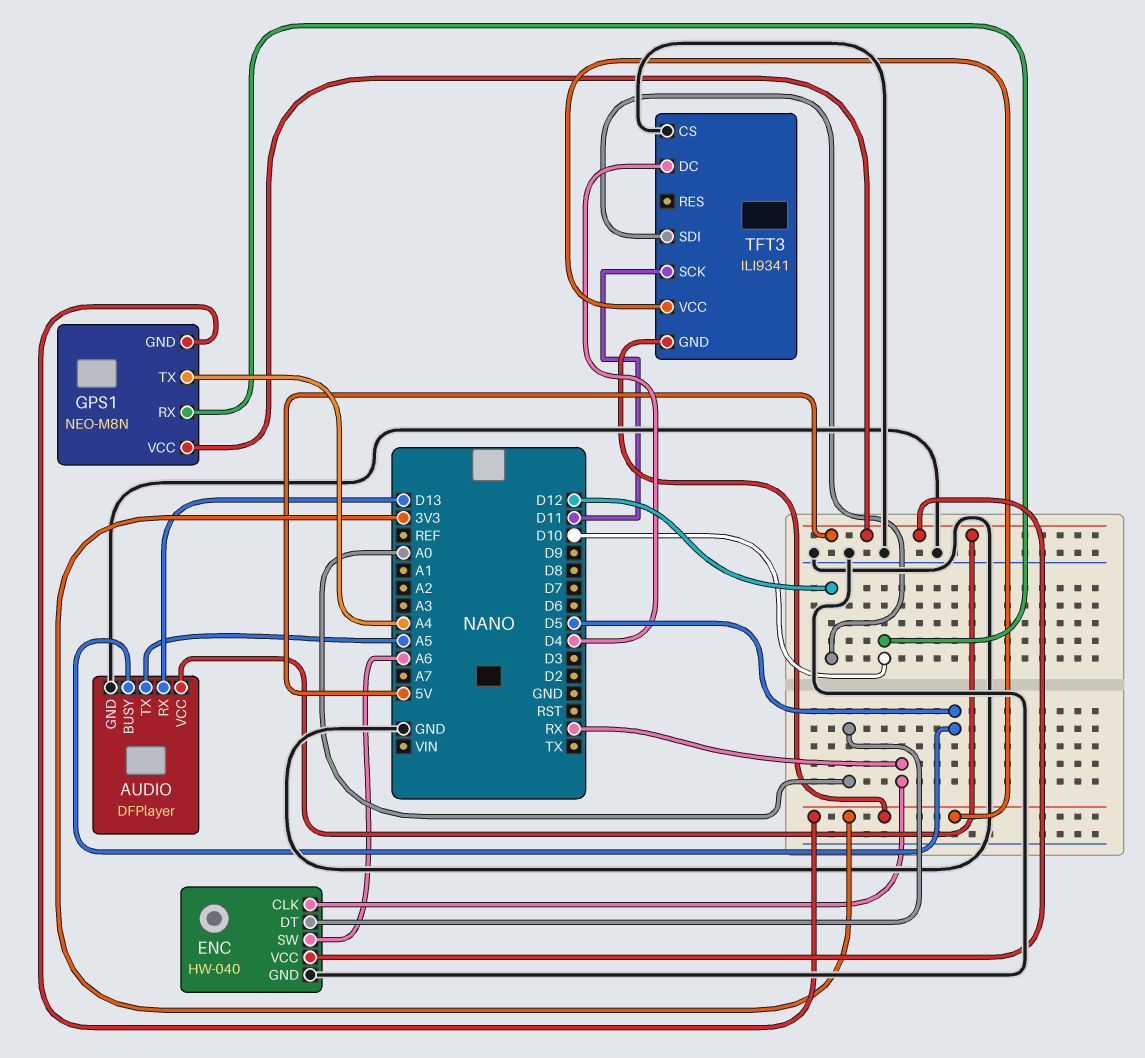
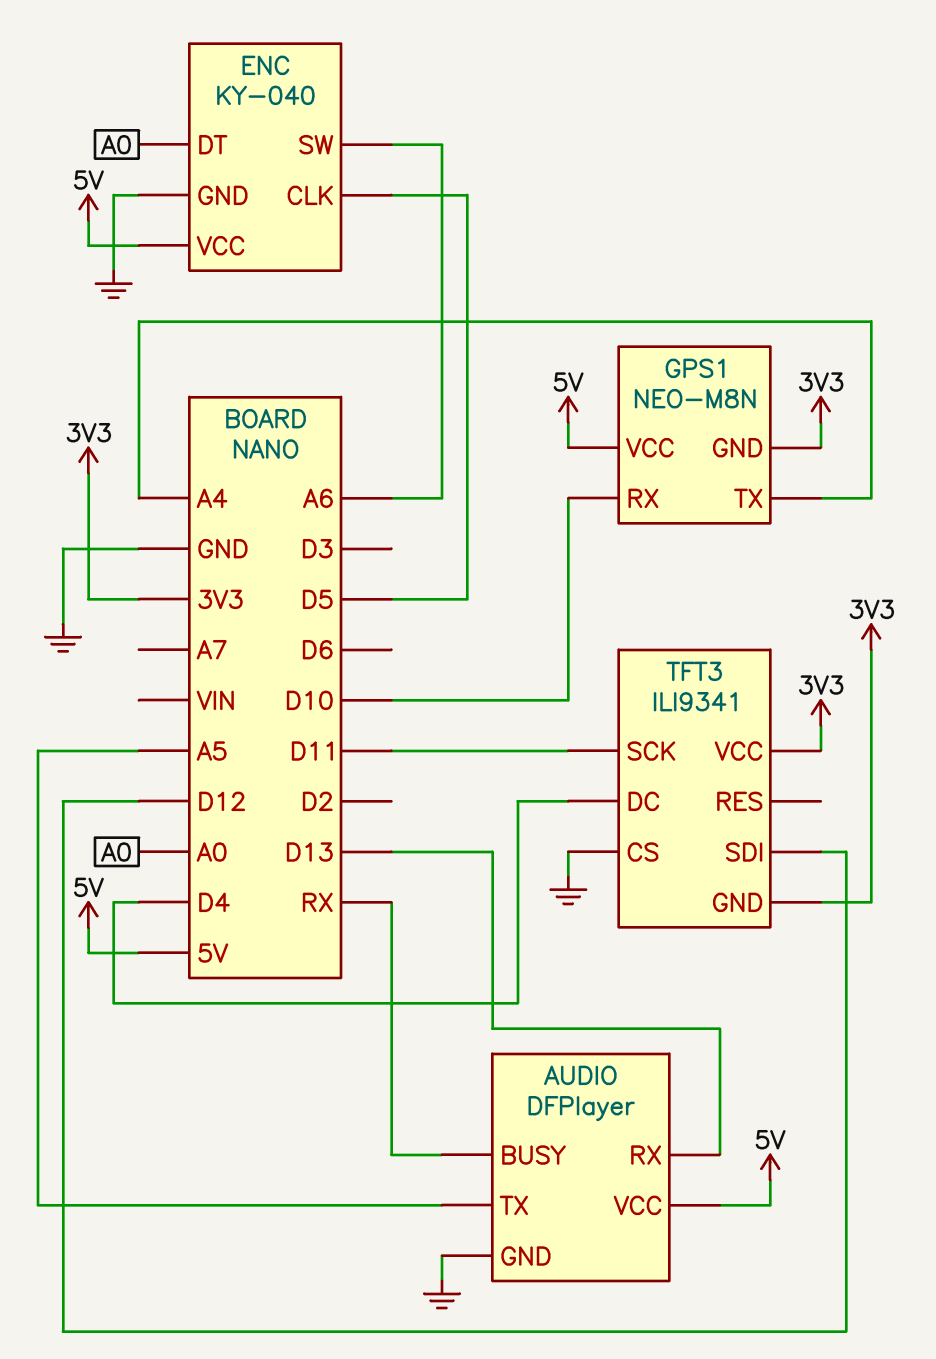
AUDIO pin BUSY: D5 -> RX
ENC: HW-040 -> KY-040
ENC pin CLK: RX -> D5

